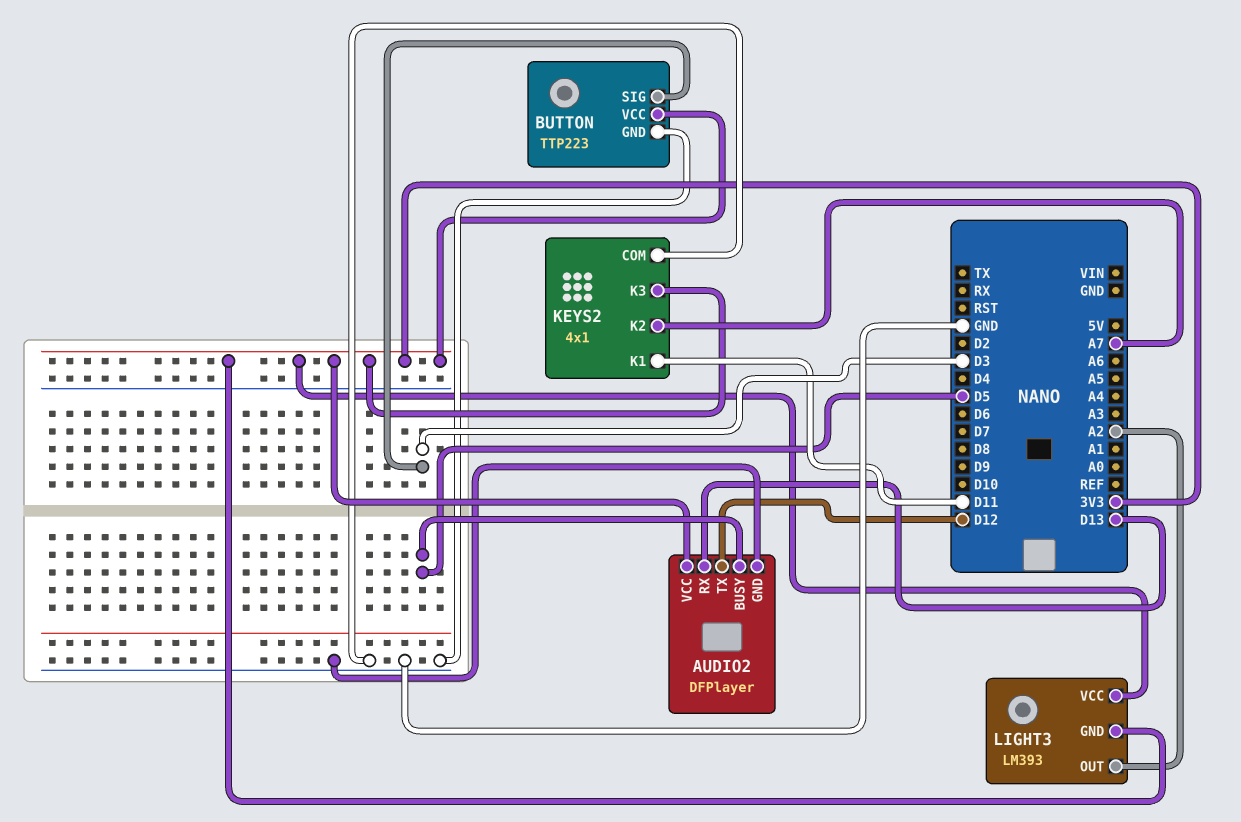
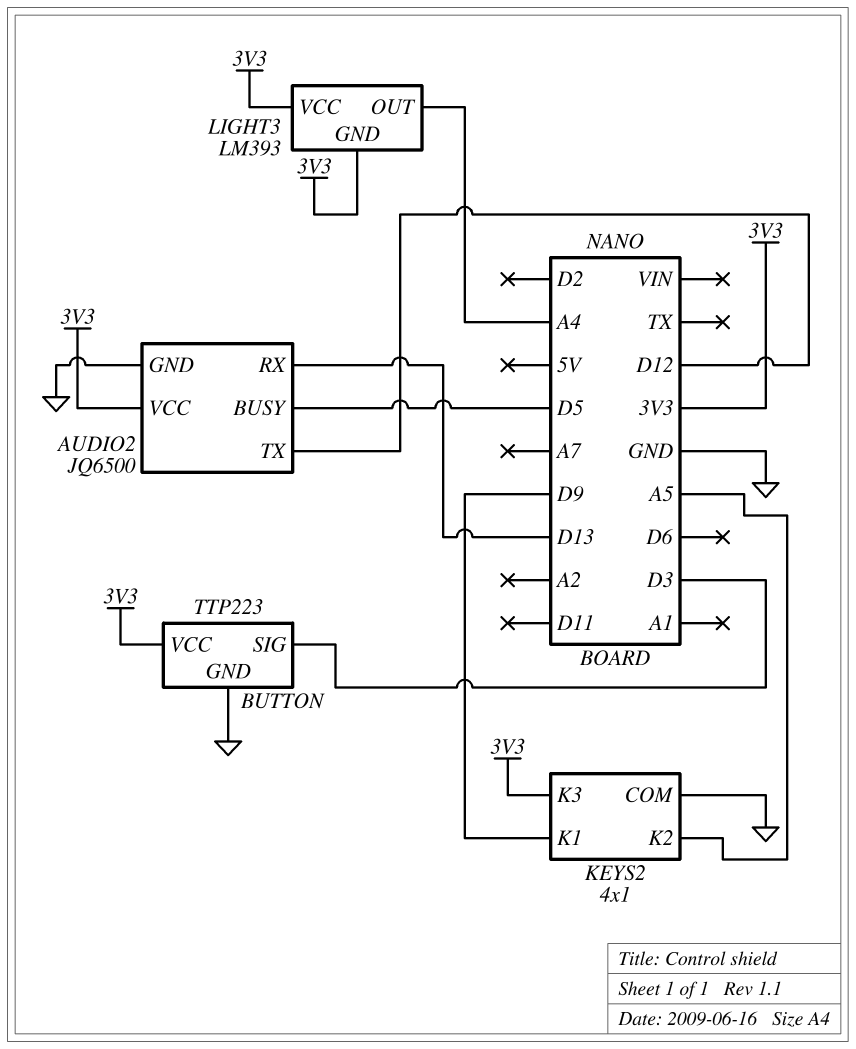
AUDIO2: DFPlayer -> JQ6500
KEYS2 pin K1: D11 -> D9
KEYS2 pin K2: A7 -> A5
LIGHT3 pin OUT: A2 -> A4

